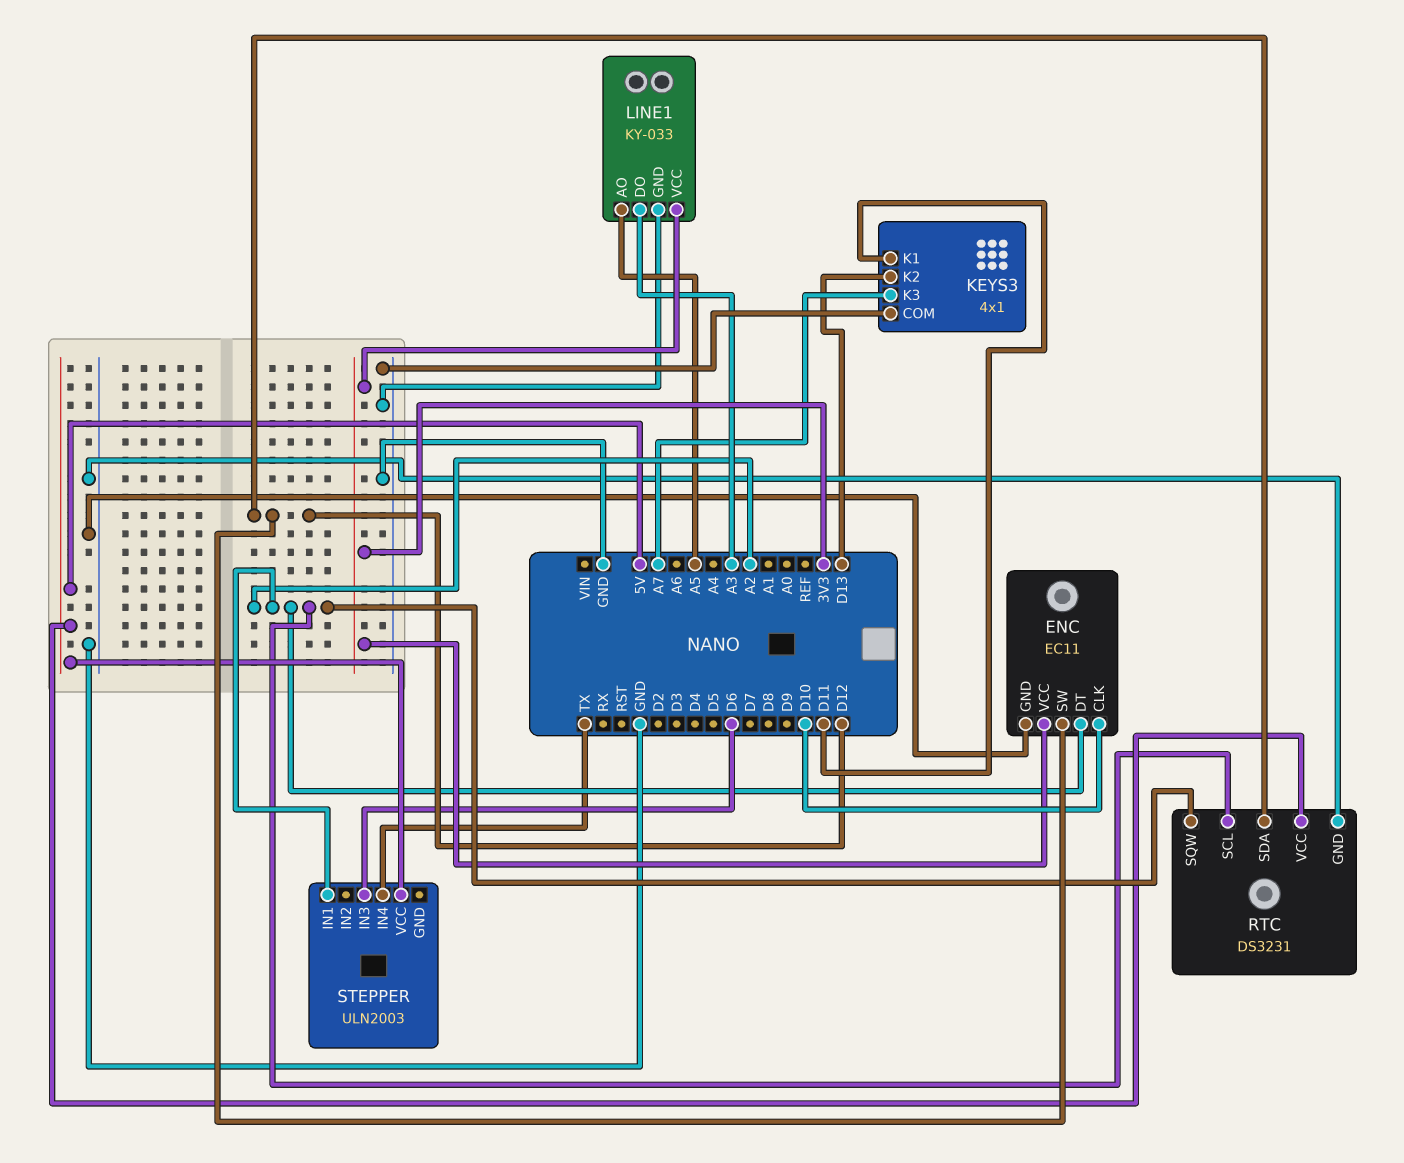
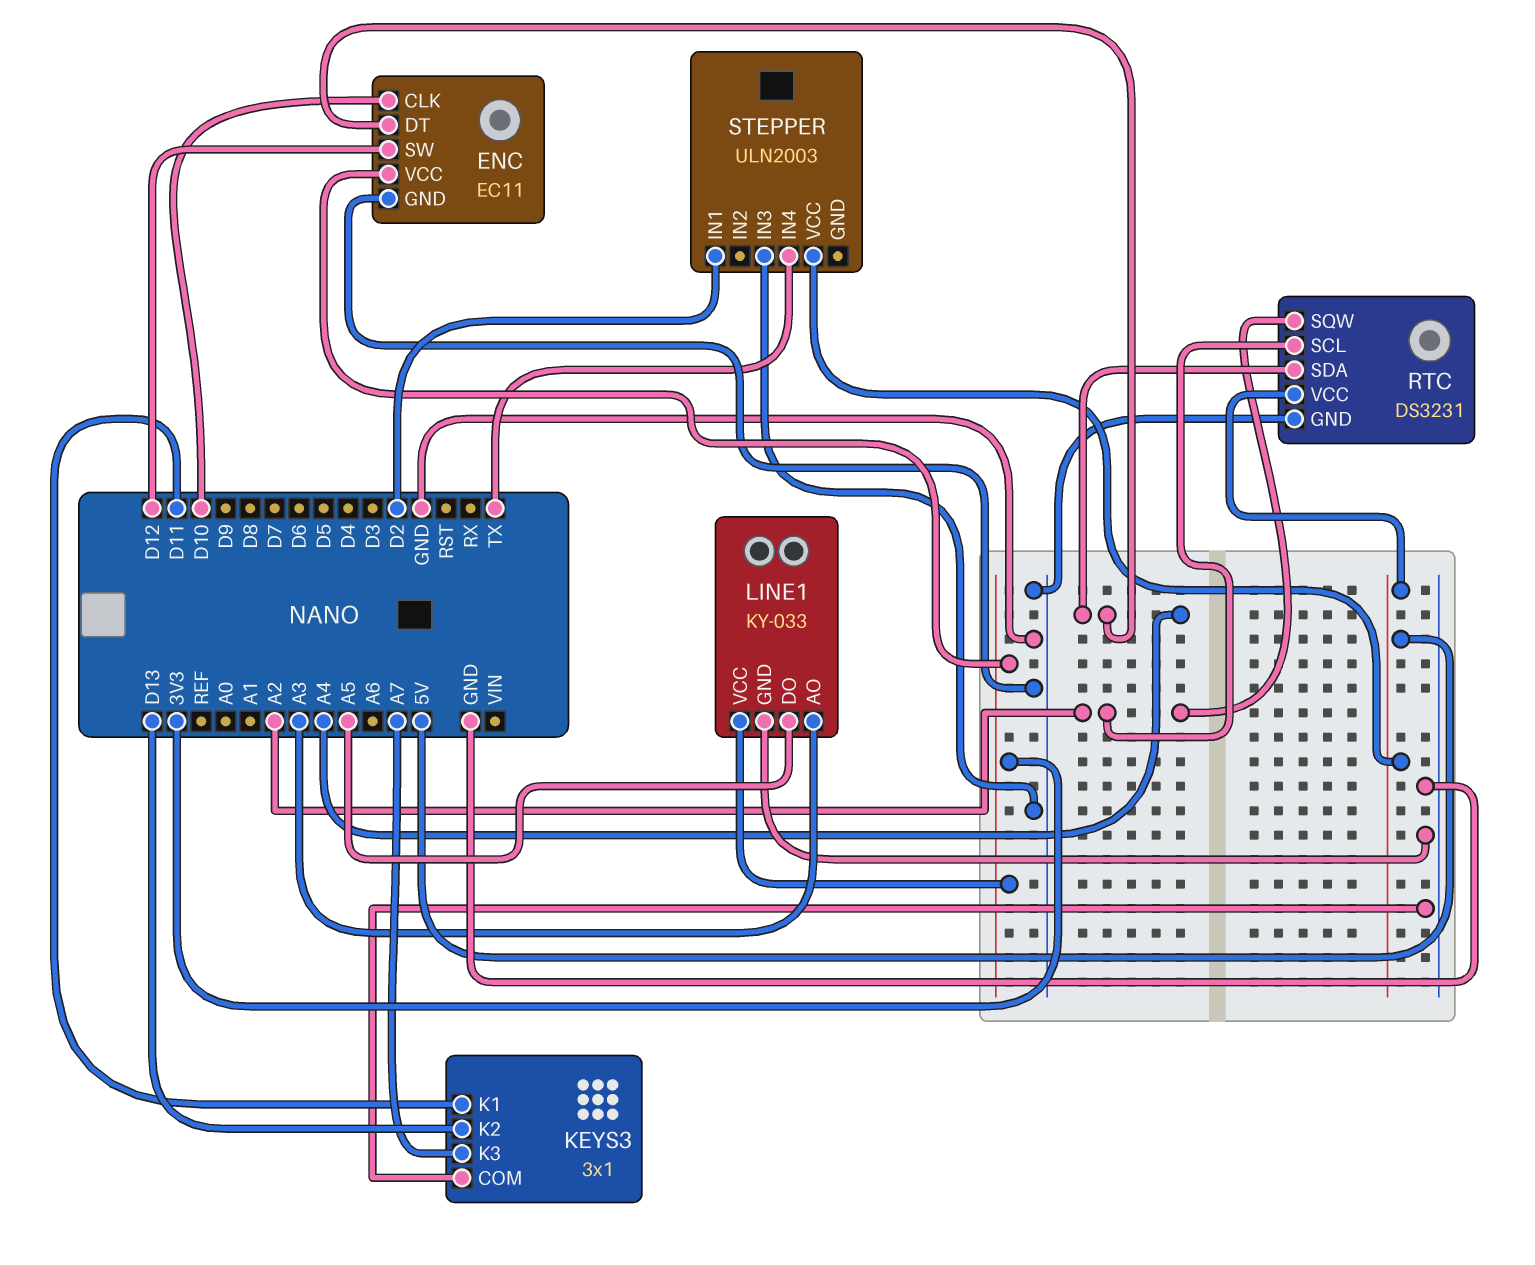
ENC pin DT: A2 -> A4
KEYS3: 4x1 -> 3x1
LINE1 pin AO: A5 -> A3
LINE1 pin DO: A3 -> A5
RTC pin SDA: D12 -> A4
STEPPER pin IN1: A2 -> D2
STEPPER pin IN3: D6 -> GND

